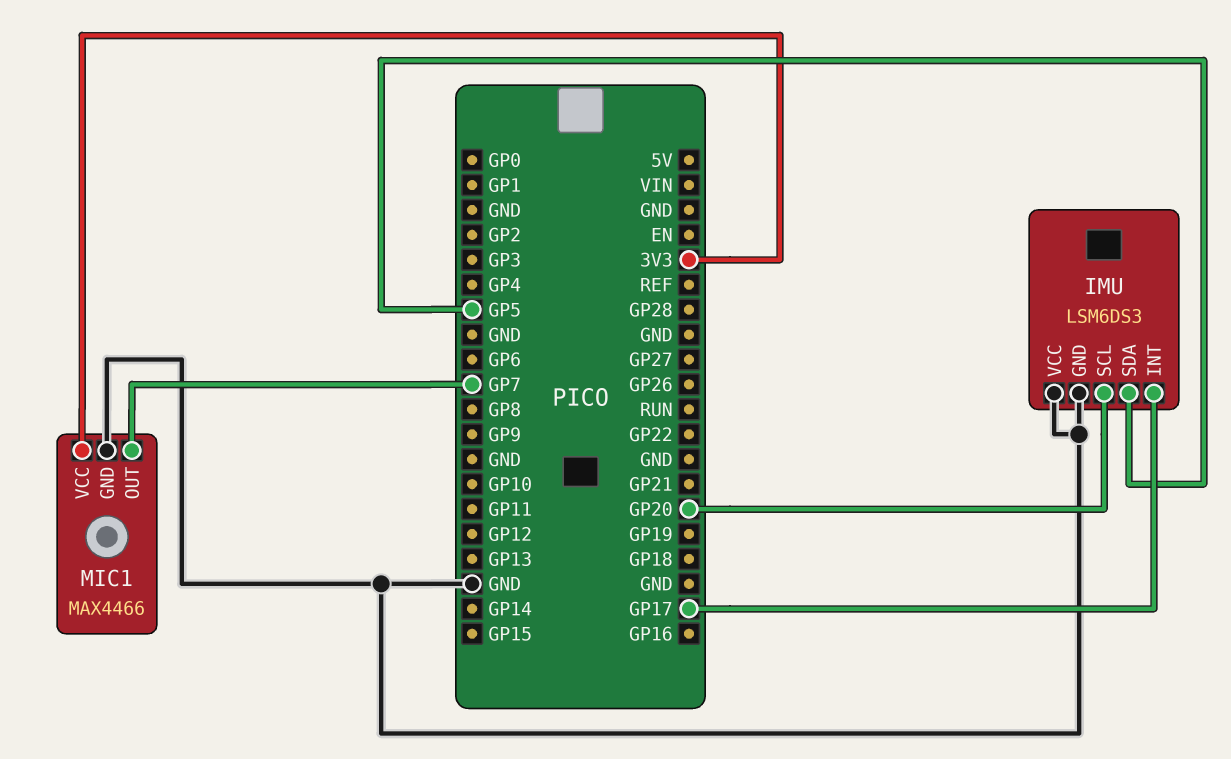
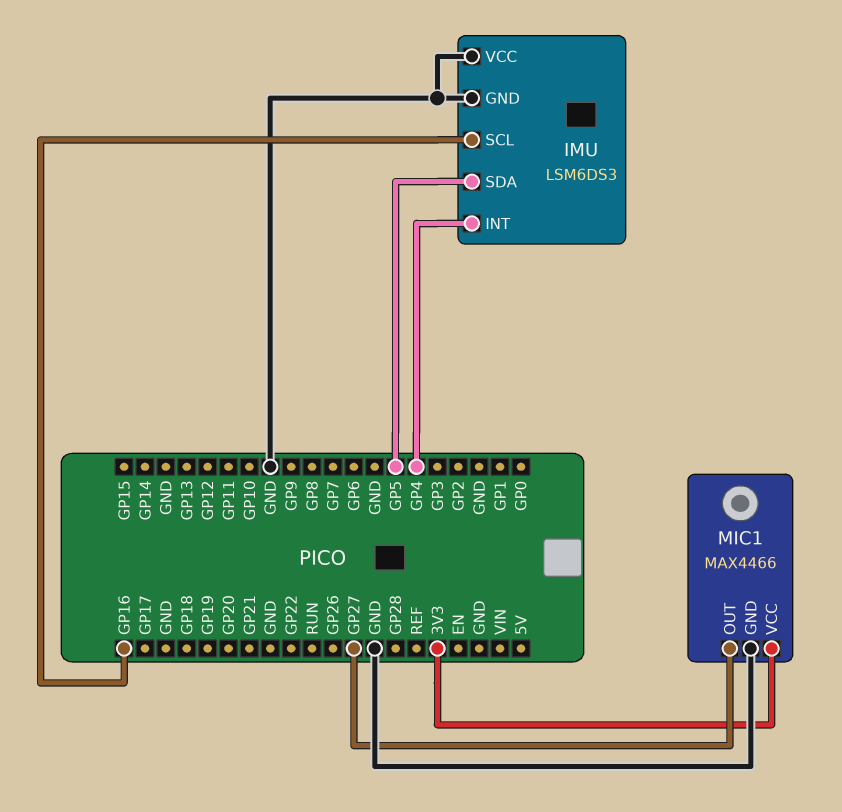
IMU pin INT: GP17 -> GP4
IMU pin SCL: GP20 -> GP16
MIC1 pin OUT: GP7 -> GP27

